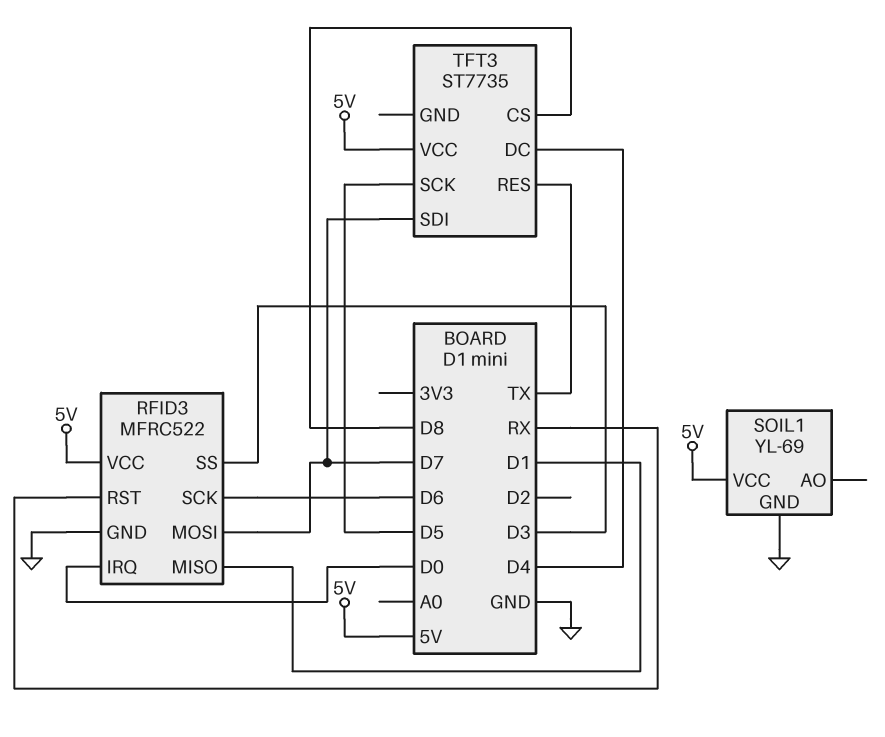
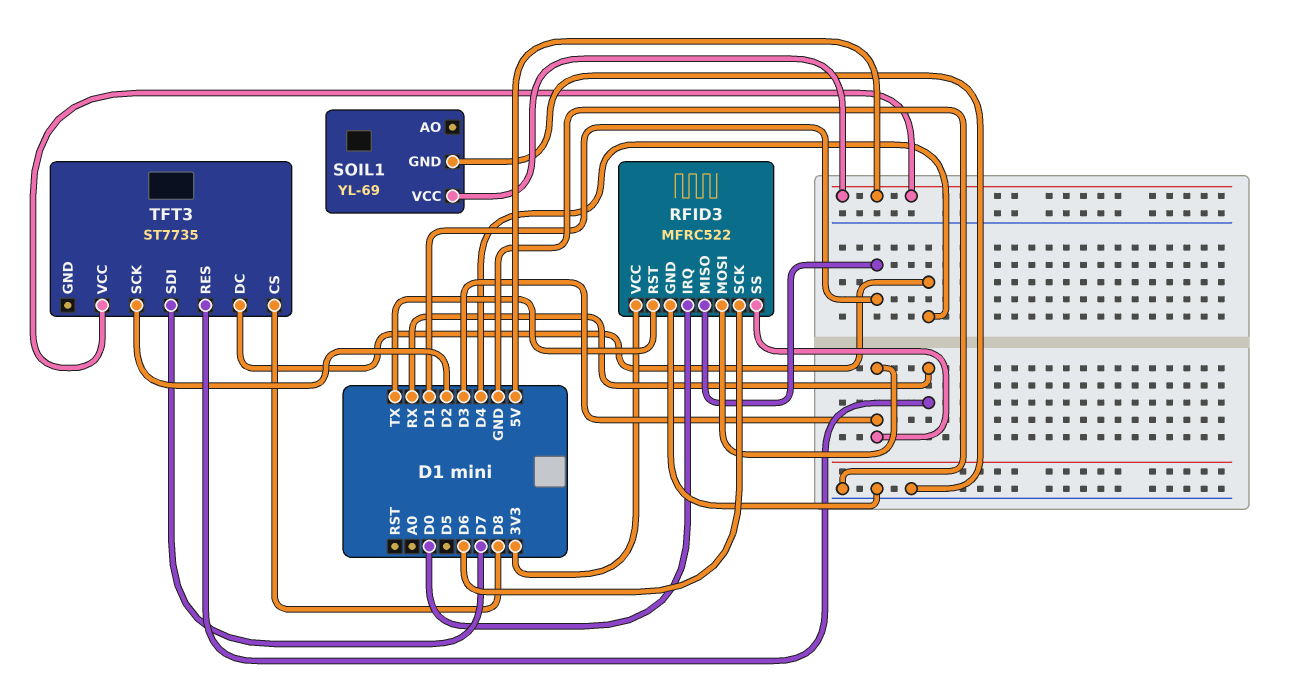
RFID3 pin MOSI: D7 -> D3
RFID3 pin RST: RX -> TX
RFID3 pin VCC: 5V -> 3V3
TFT3 pin RES: TX -> RX
TFT3 pin SCK: D5 -> D2

